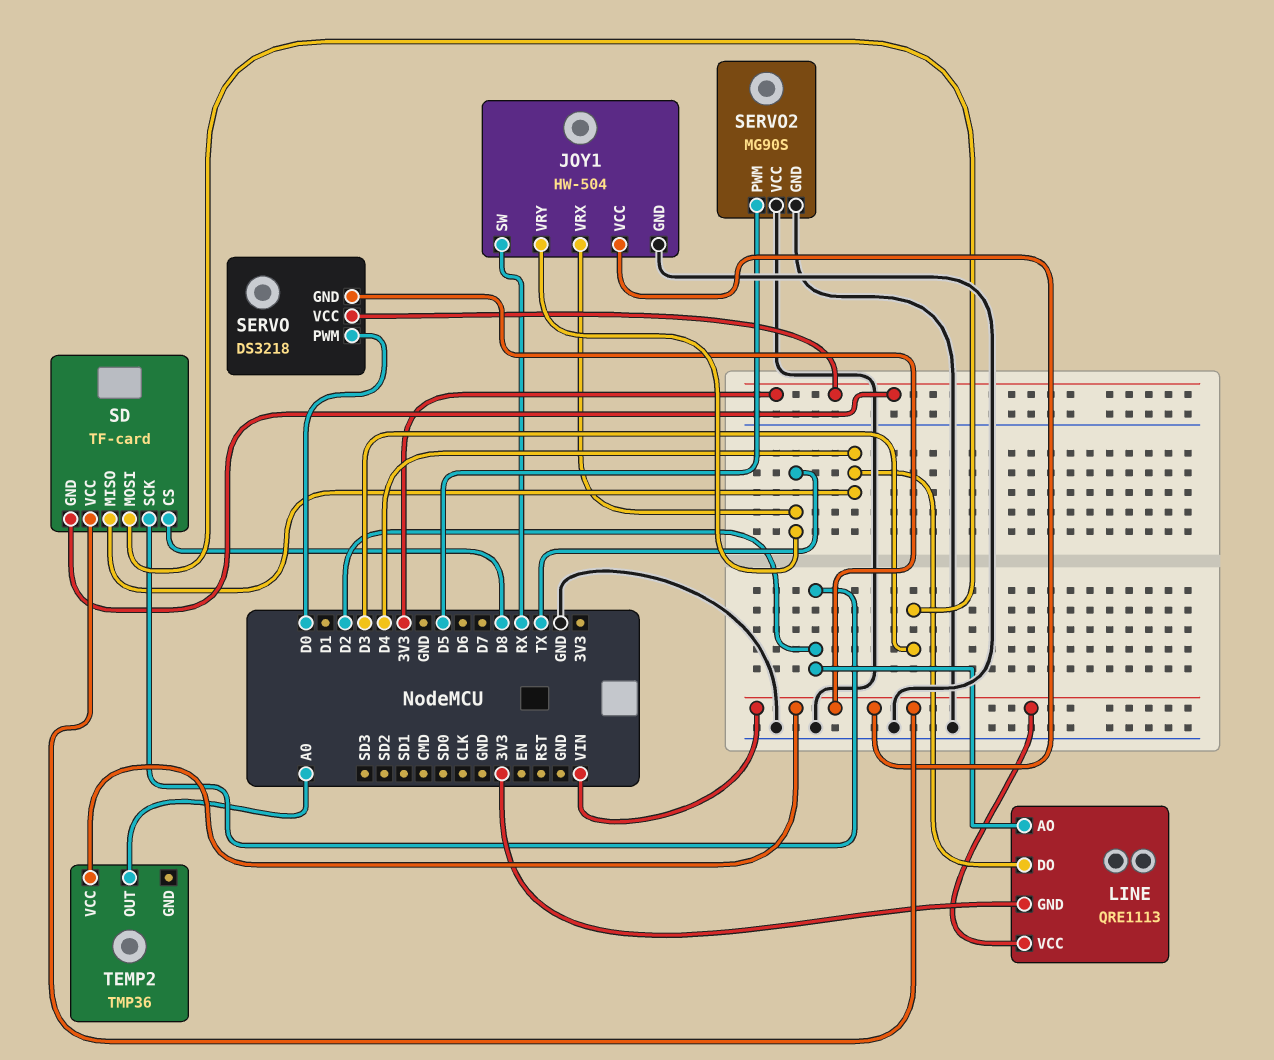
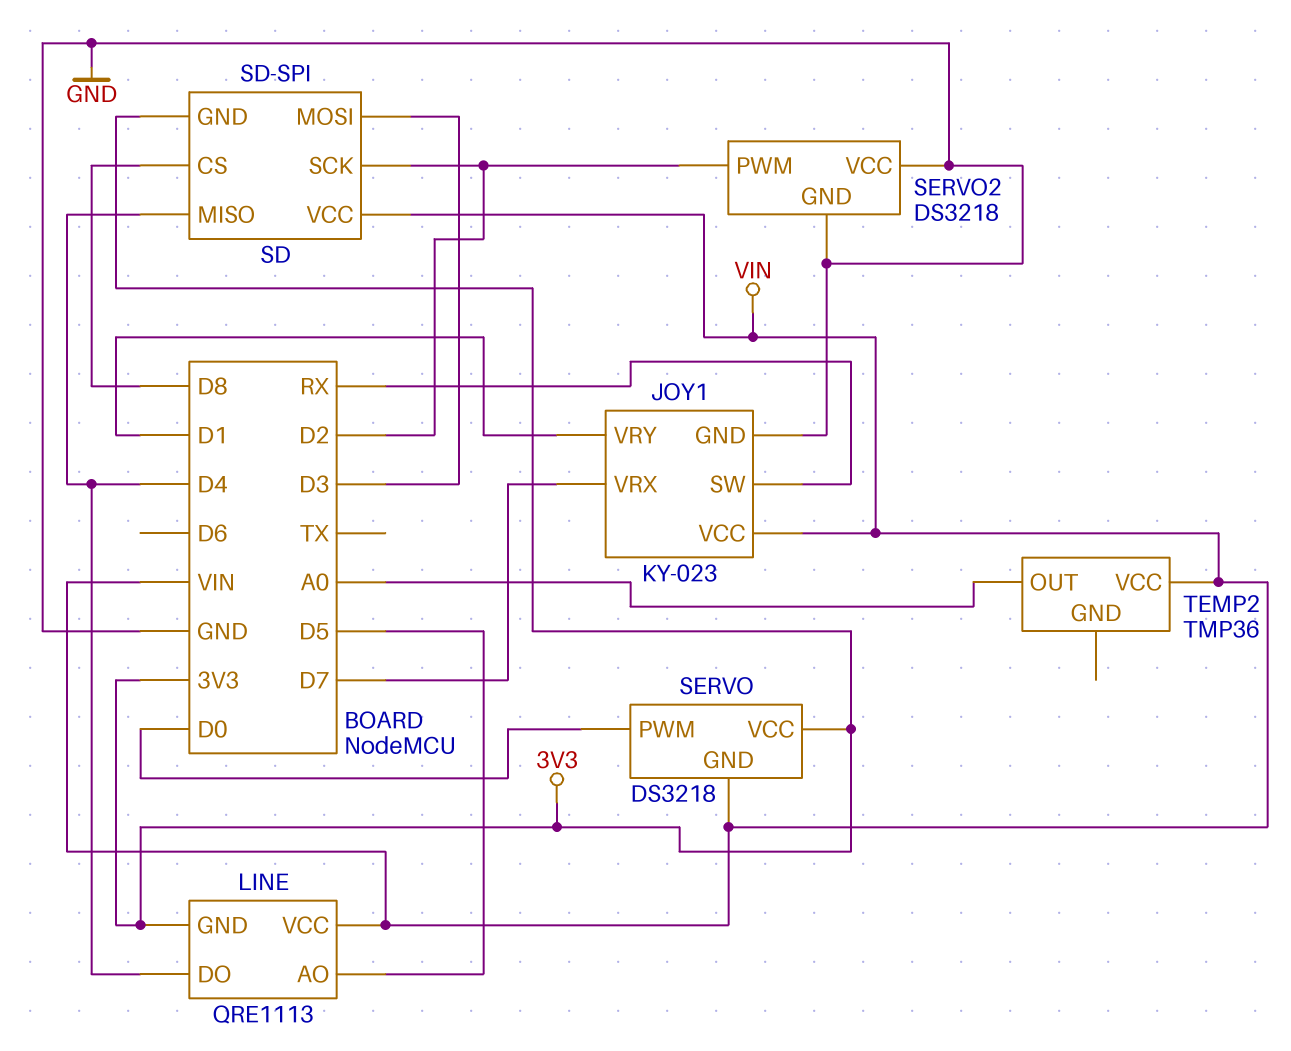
JOY1: HW-504 -> KY-023
JOY1 pin VRX: TX -> D7
JOY1 pin VRY: TX -> D1
LINE pin AO: D2 -> D5
SD: TF-card -> SD-SPI
SERVO2: MG90S -> DS3218
SERVO2 pin PWM: D5 -> D2

